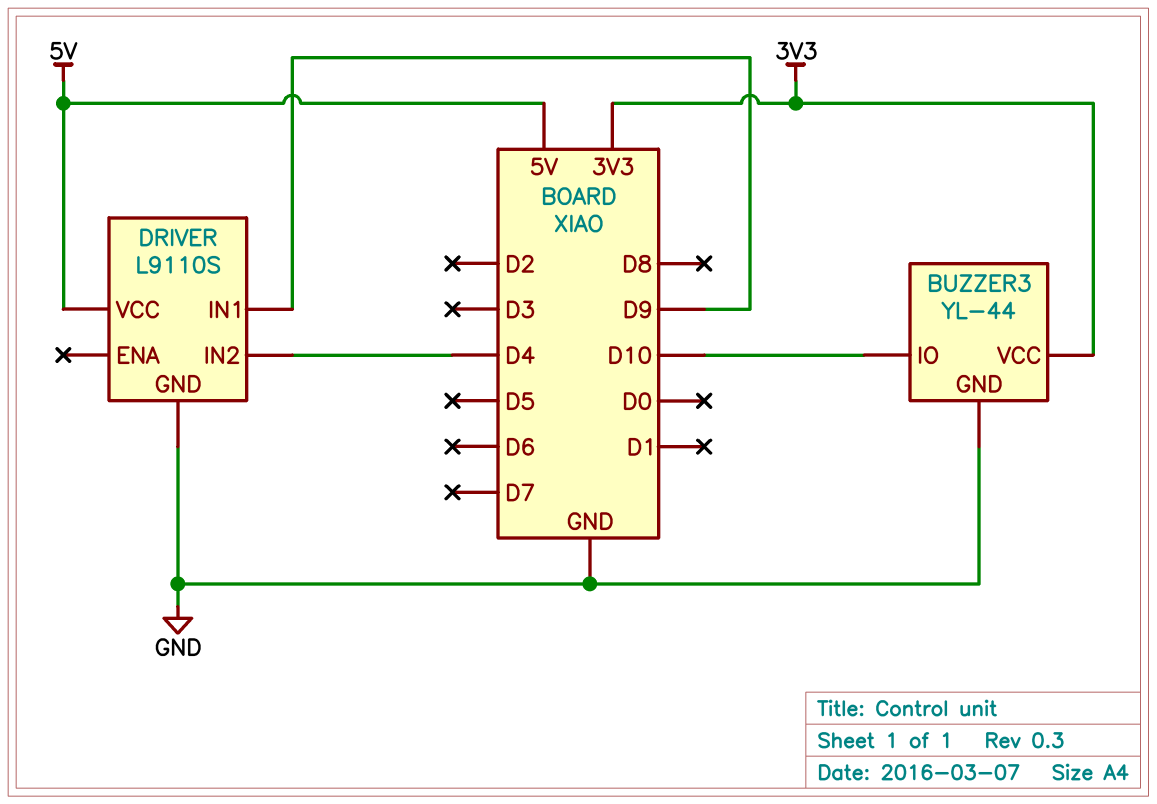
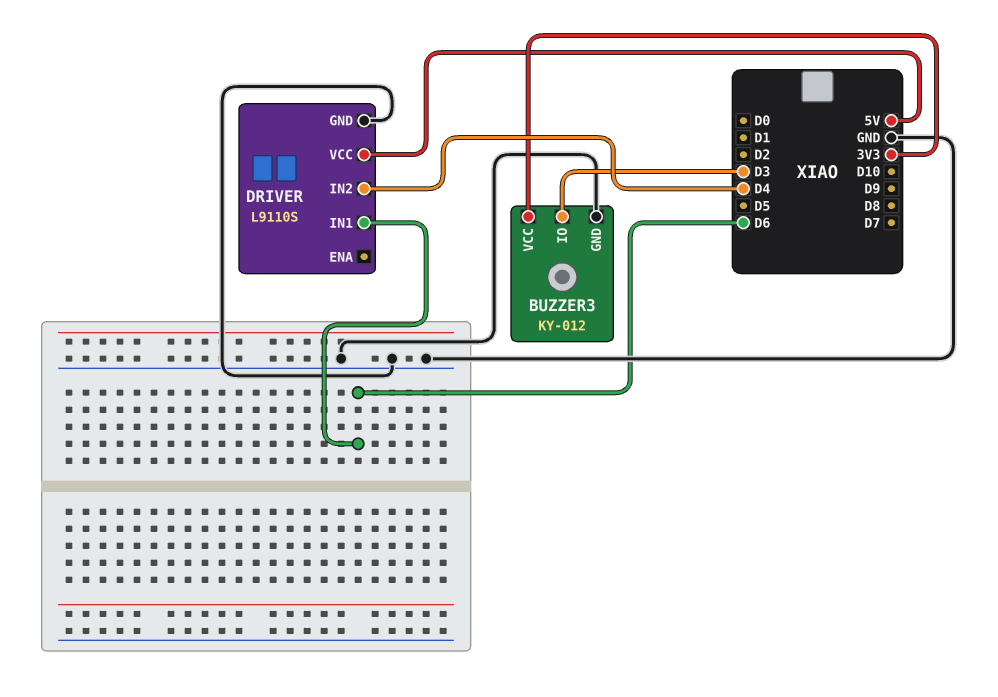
BUZZER3: YL-44 -> KY-012
BUZZER3 pin IO: D10 -> D3
DRIVER pin IN1: D9 -> D6

